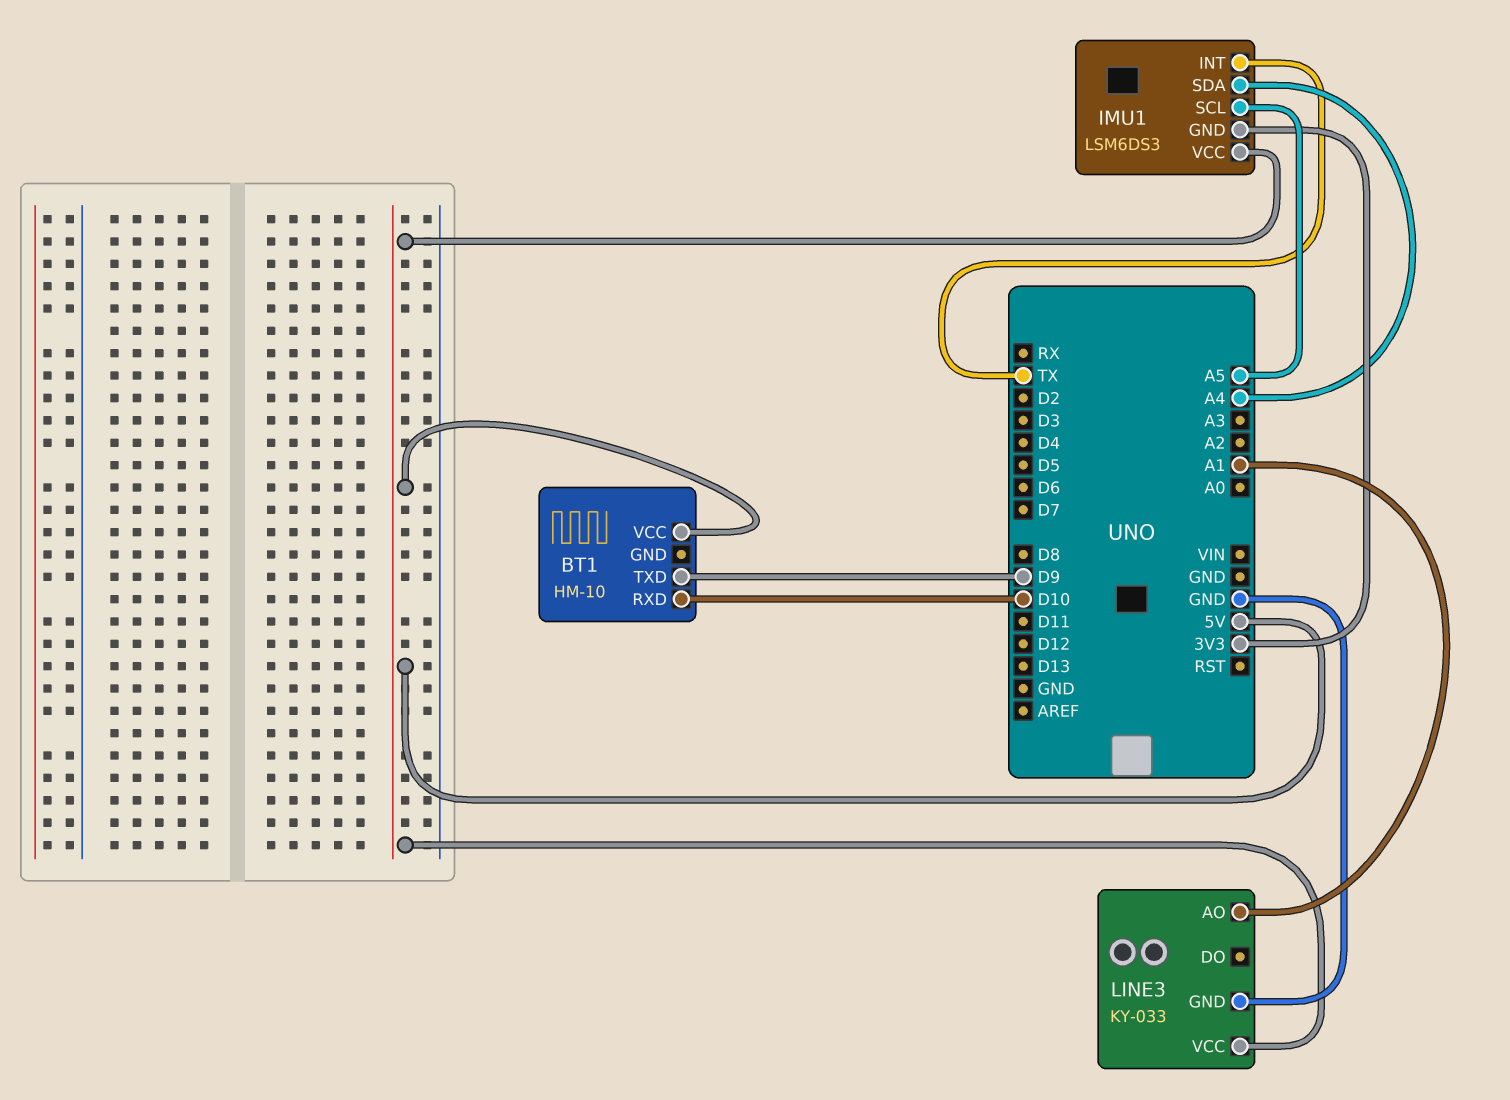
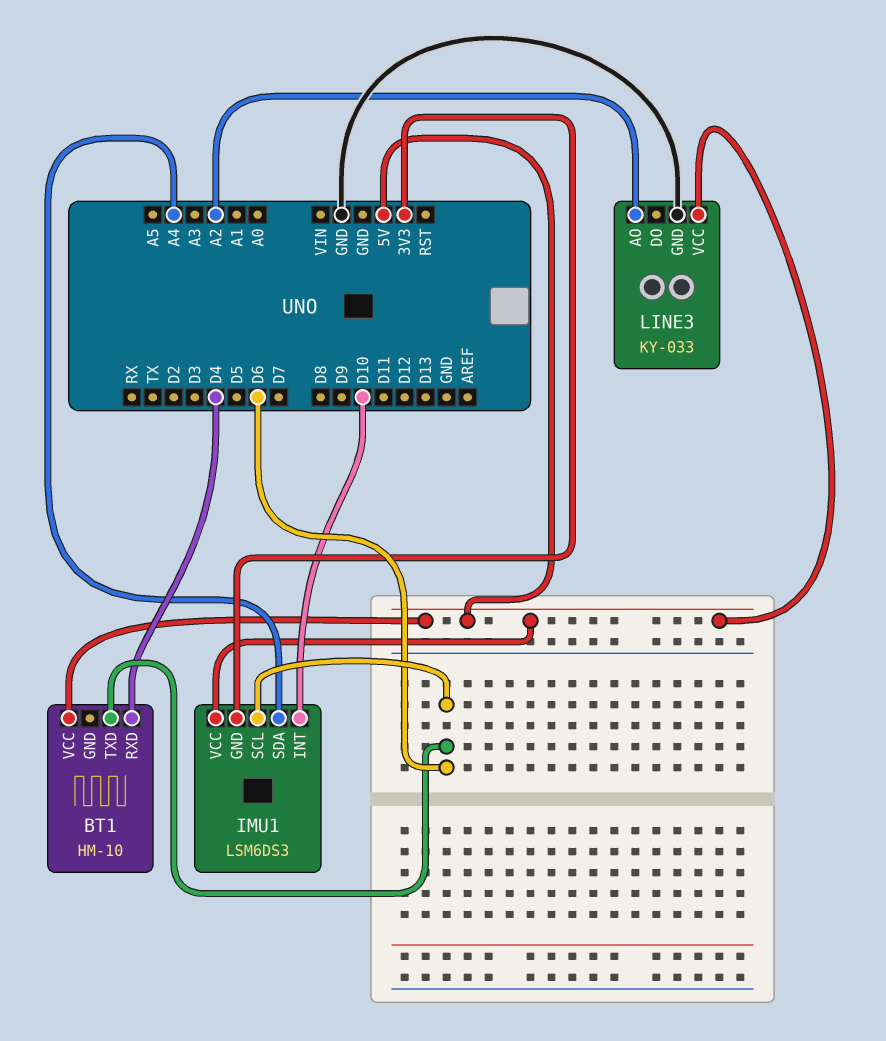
BT1 pin RXD: D10 -> D4
BT1 pin TXD: D9 -> D6
IMU1 pin INT: TX -> D10
IMU1 pin SCL: A5 -> D6
LINE3 pin AO: A1 -> A2

